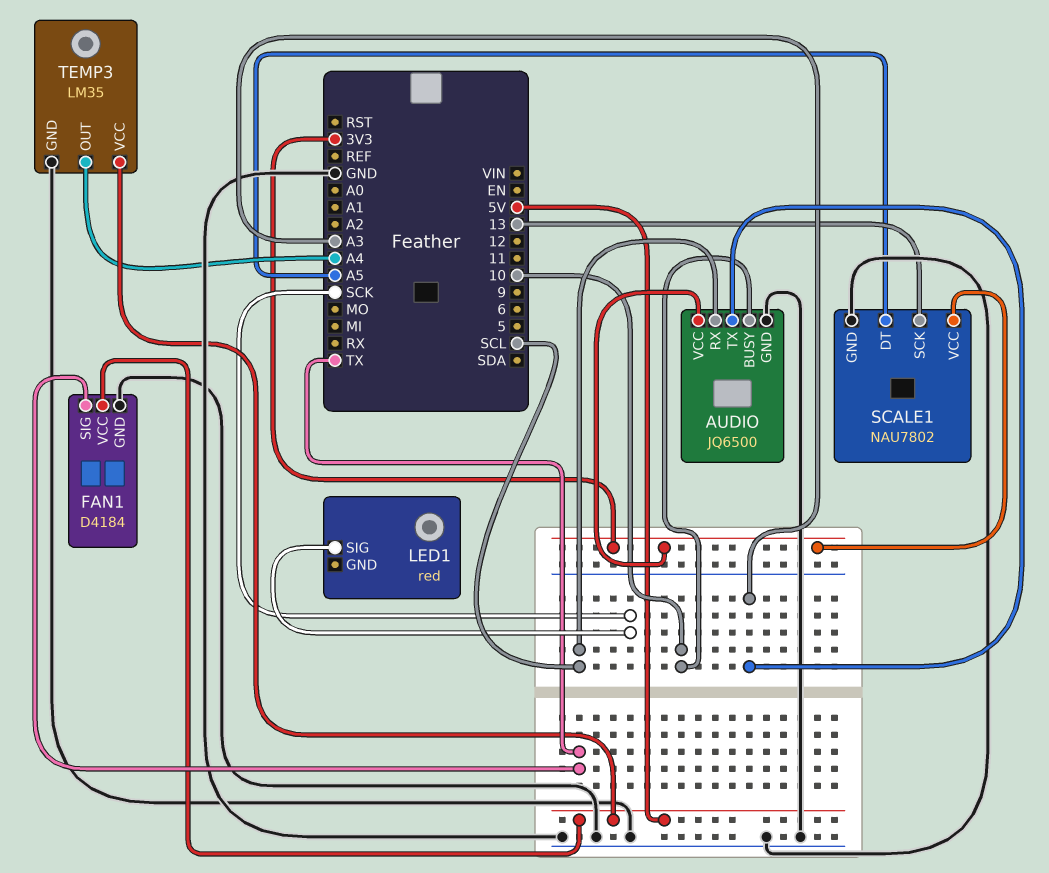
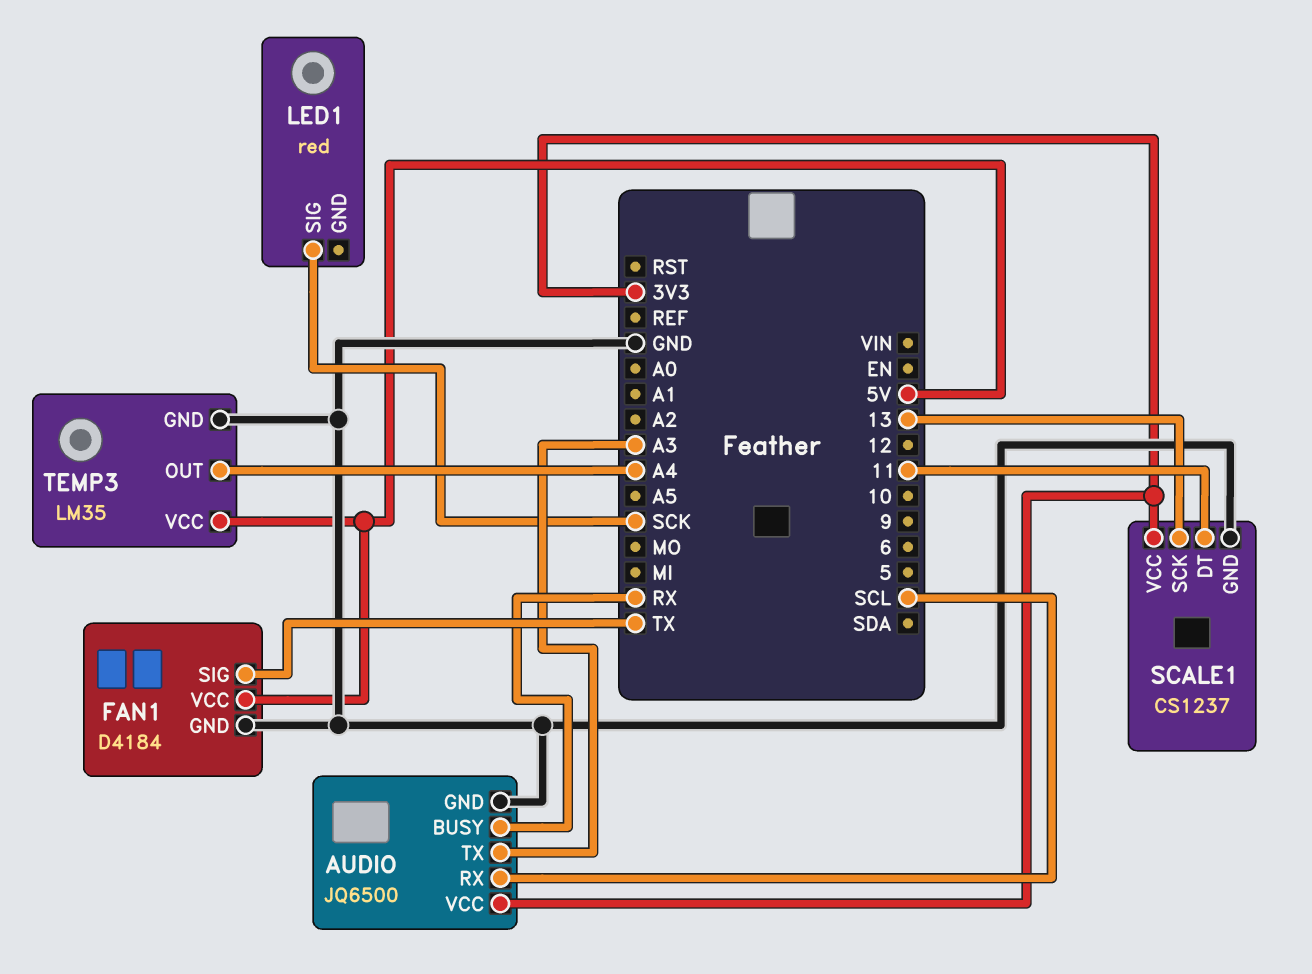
AUDIO pin BUSY: 10 -> RX
SCALE1: NAU7802 -> CS1237
SCALE1 pin DT: A5 -> 11

